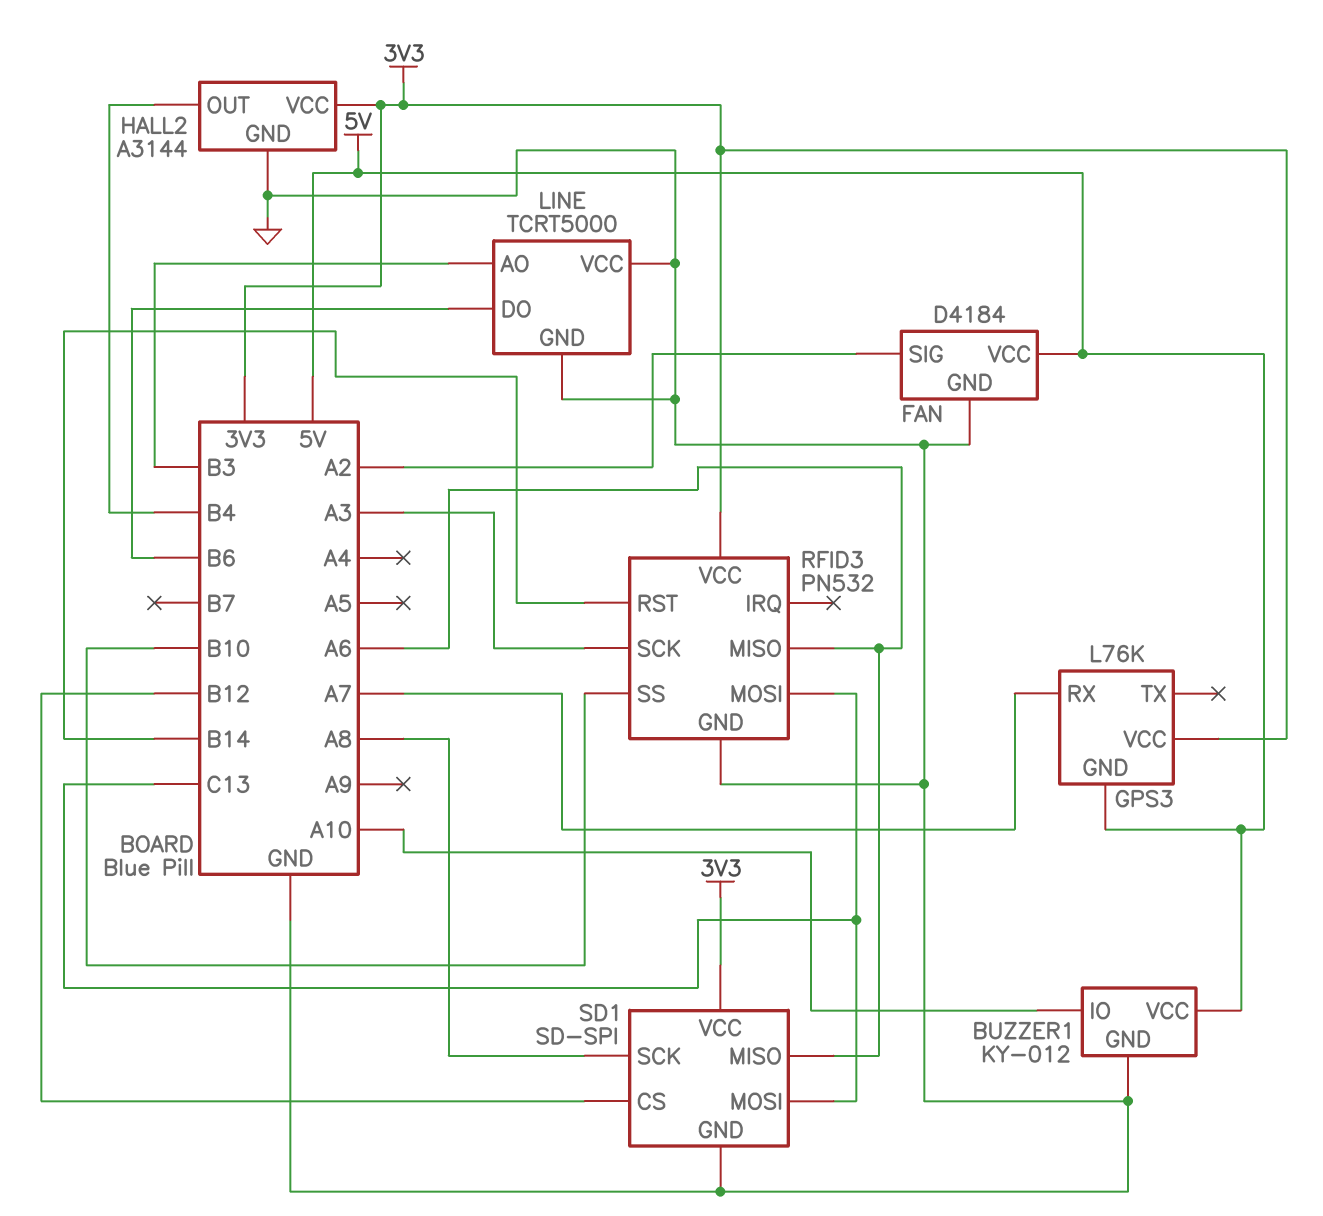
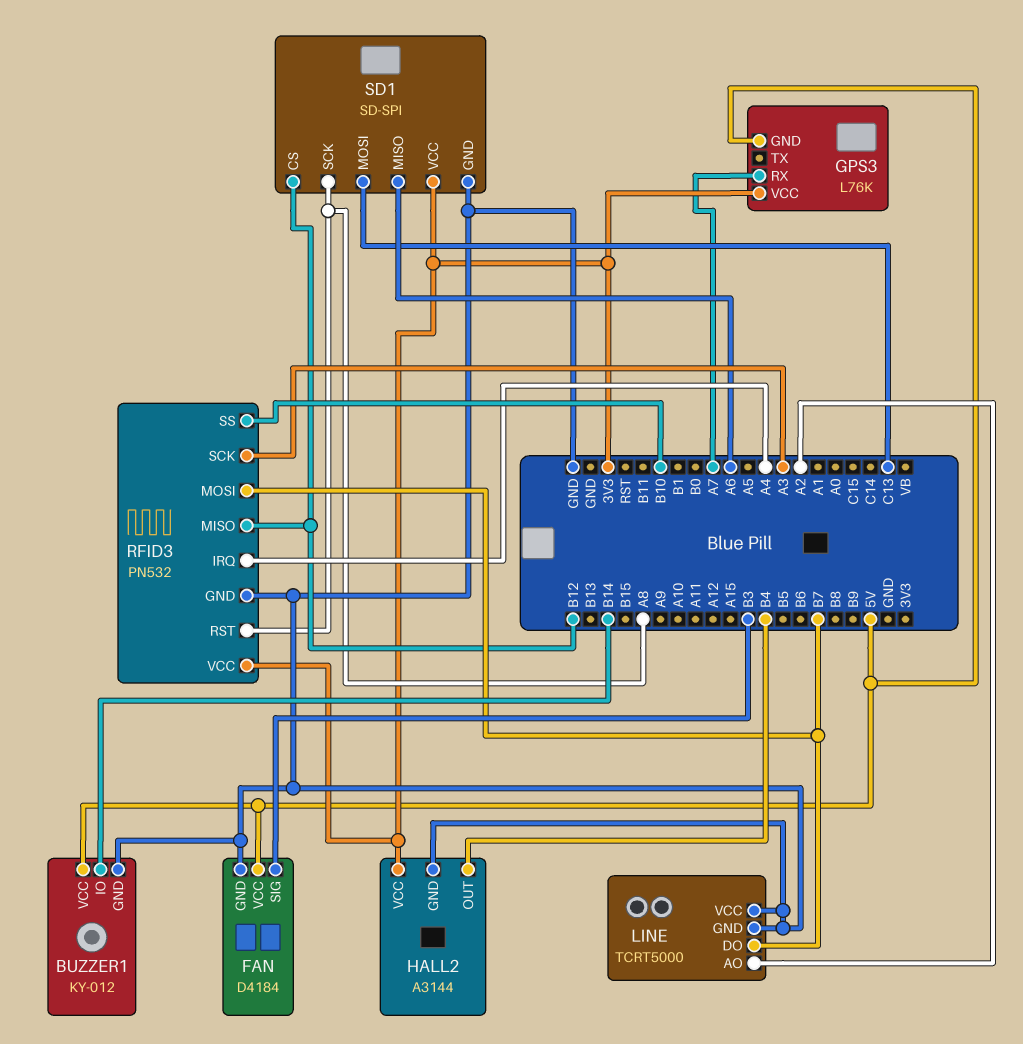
BUZZER1 pin IO: A10 -> B14
FAN pin SIG: A2 -> B3
LINE pin AO: B3 -> A2
LINE pin DO: B6 -> B7
RFID3 pin IRQ: none -> A4
RFID3 pin MISO: A6 -> B12
RFID3 pin MOSI: C13 -> B7
RFID3 pin RST: B14 -> A8

